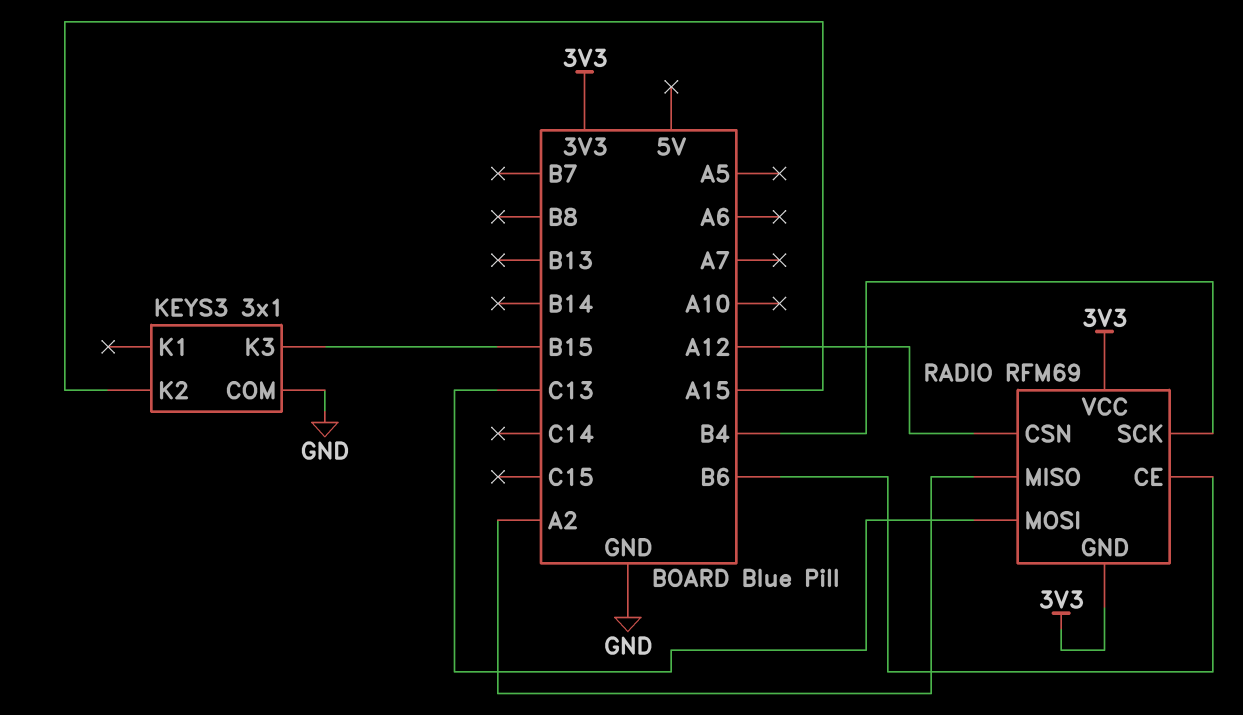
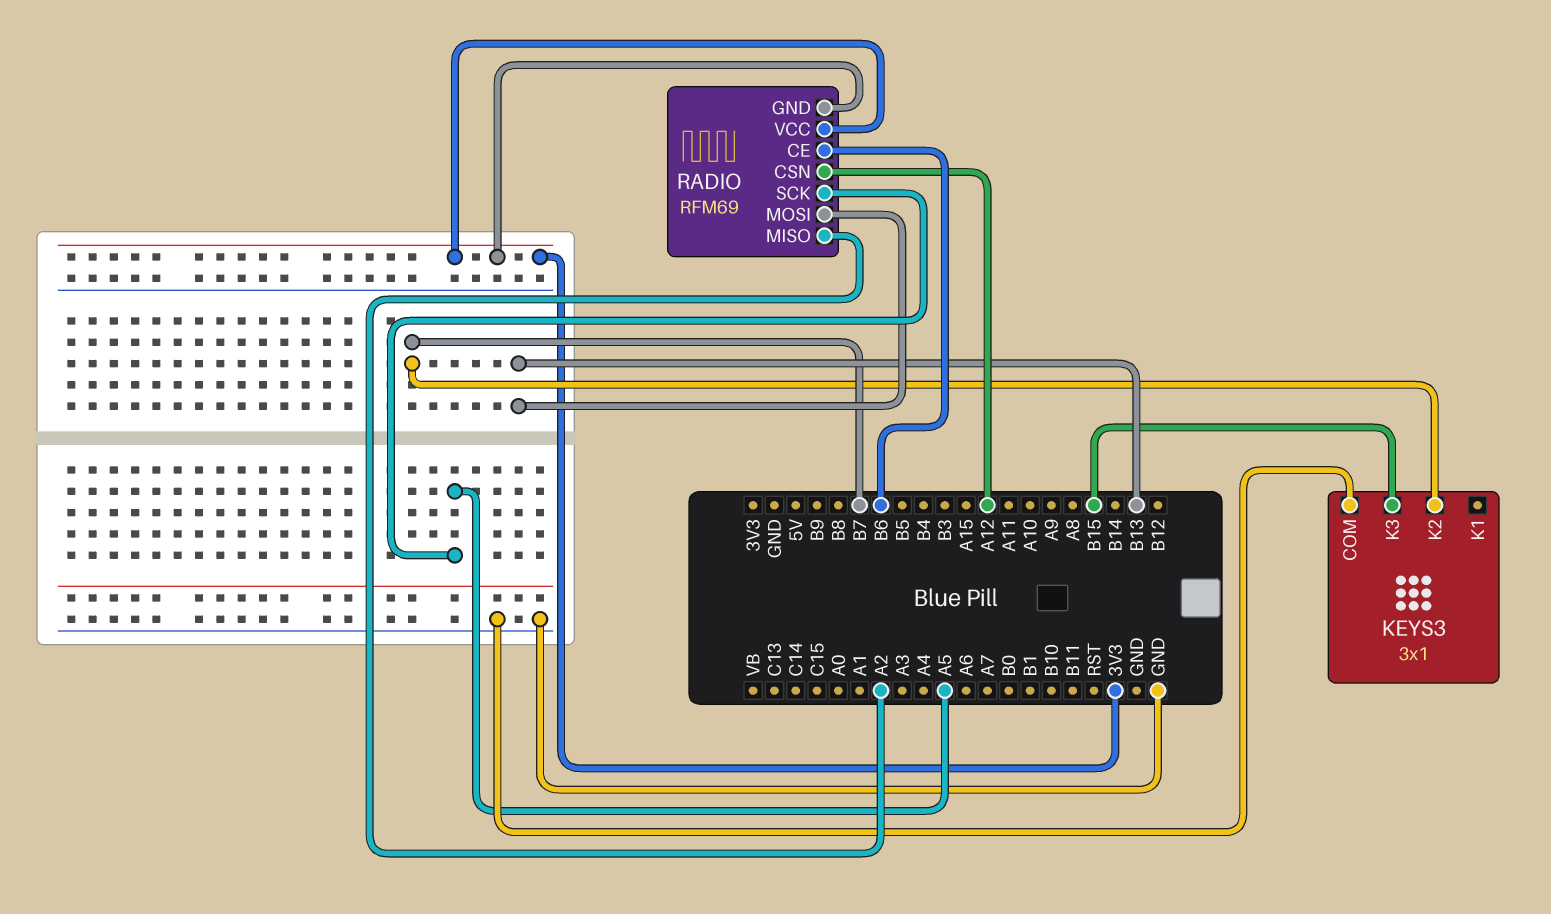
KEYS3 pin K2: A15 -> B7
RADIO pin MOSI: C13 -> B13
RADIO pin SCK: B4 -> A5

